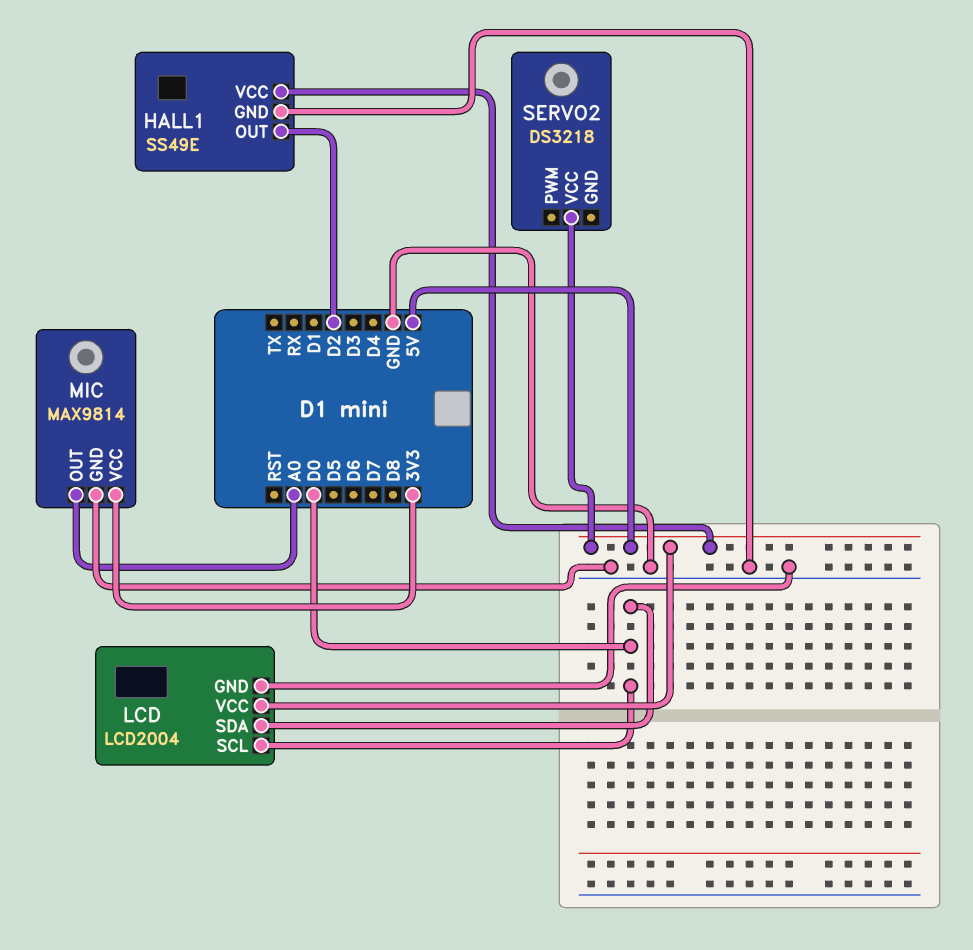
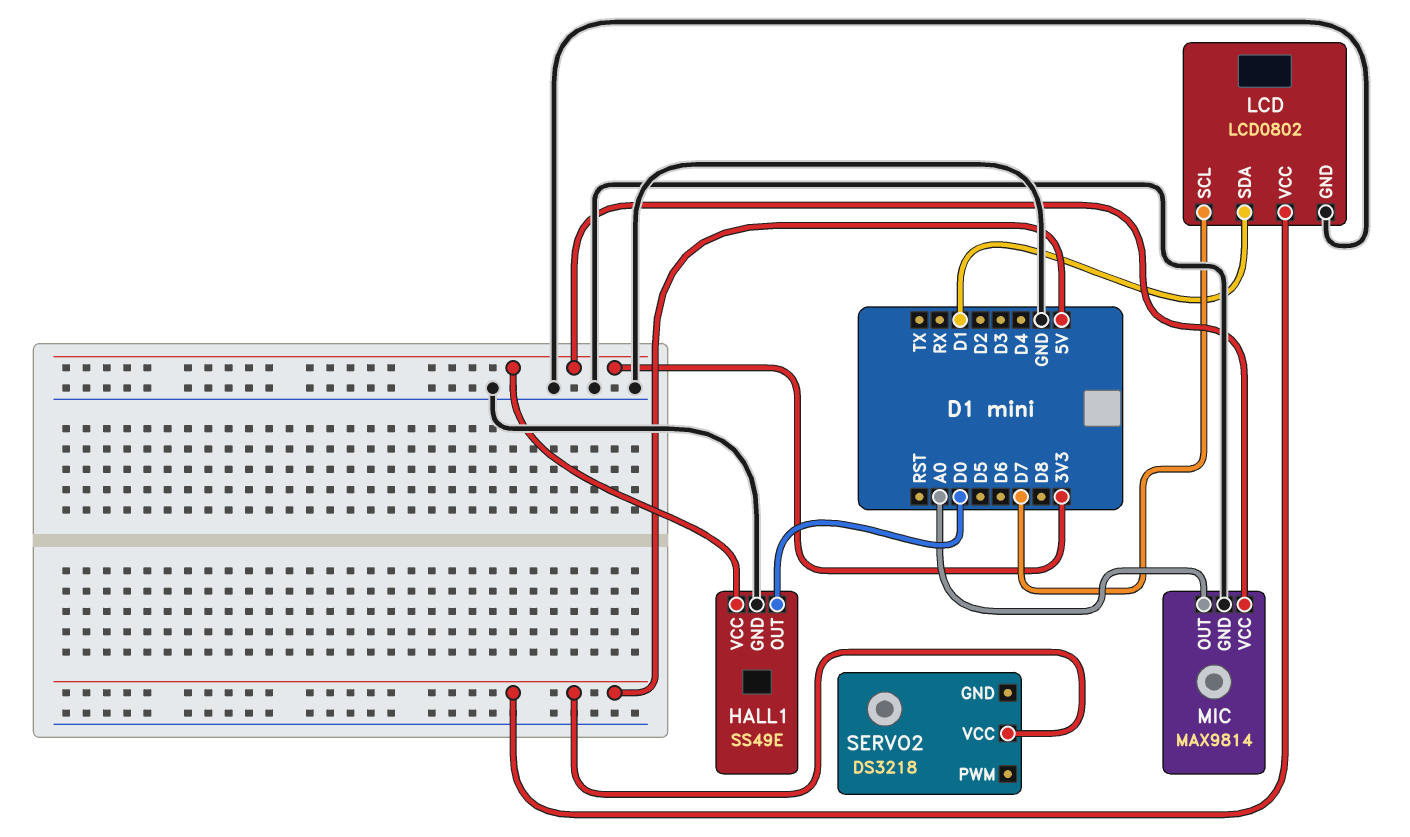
HALL1 pin OUT: D2 -> D0
HALL1 pin VCC: 5V -> 3V3
LCD: LCD2004 -> LCD0802
LCD pin SCL: D0 -> D7
LCD pin SDA: D0 -> D1

